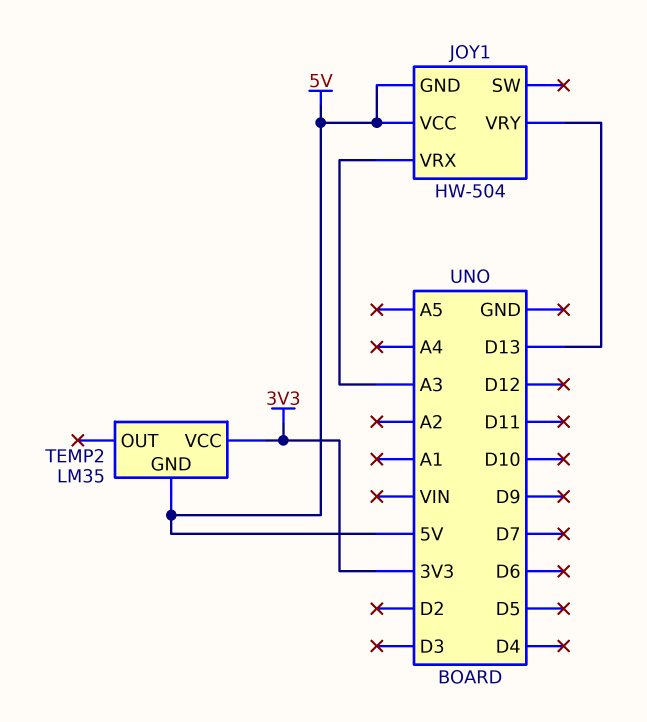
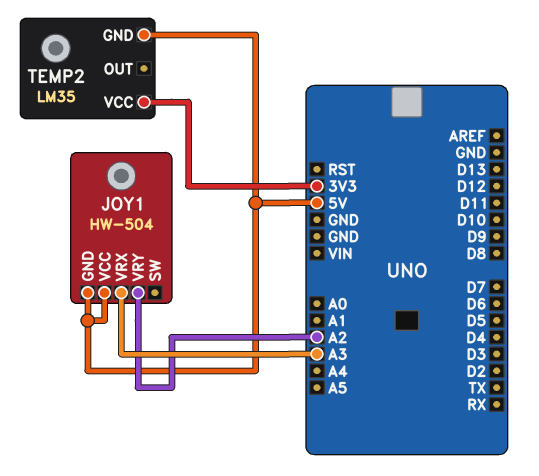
JOY1 pin VRY: D13 -> A2

